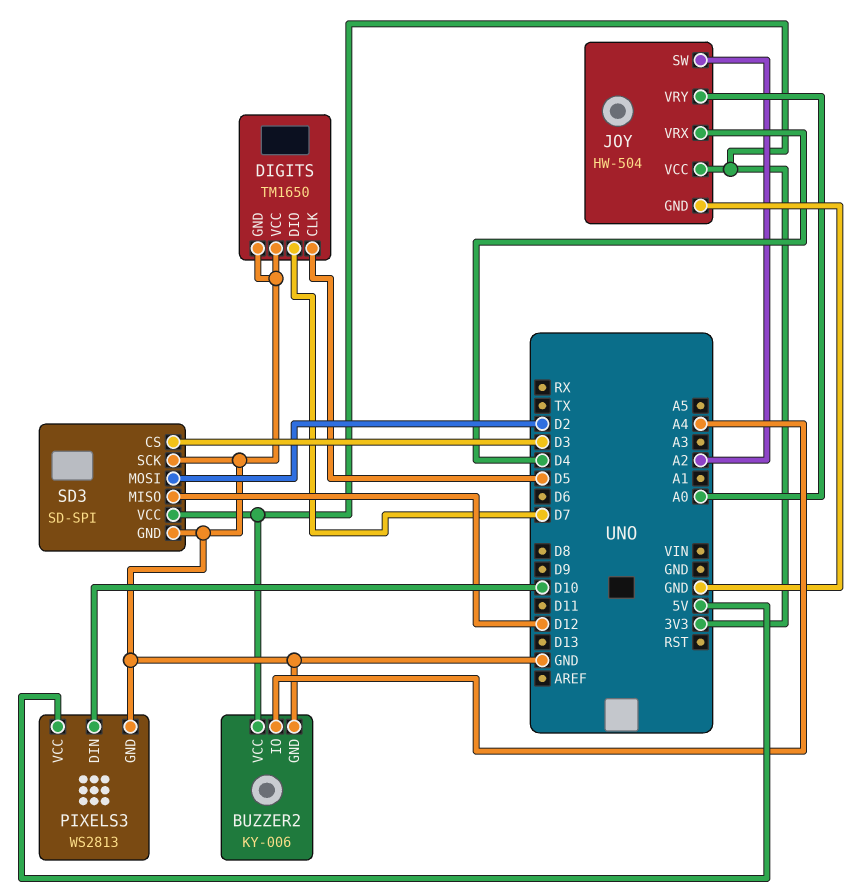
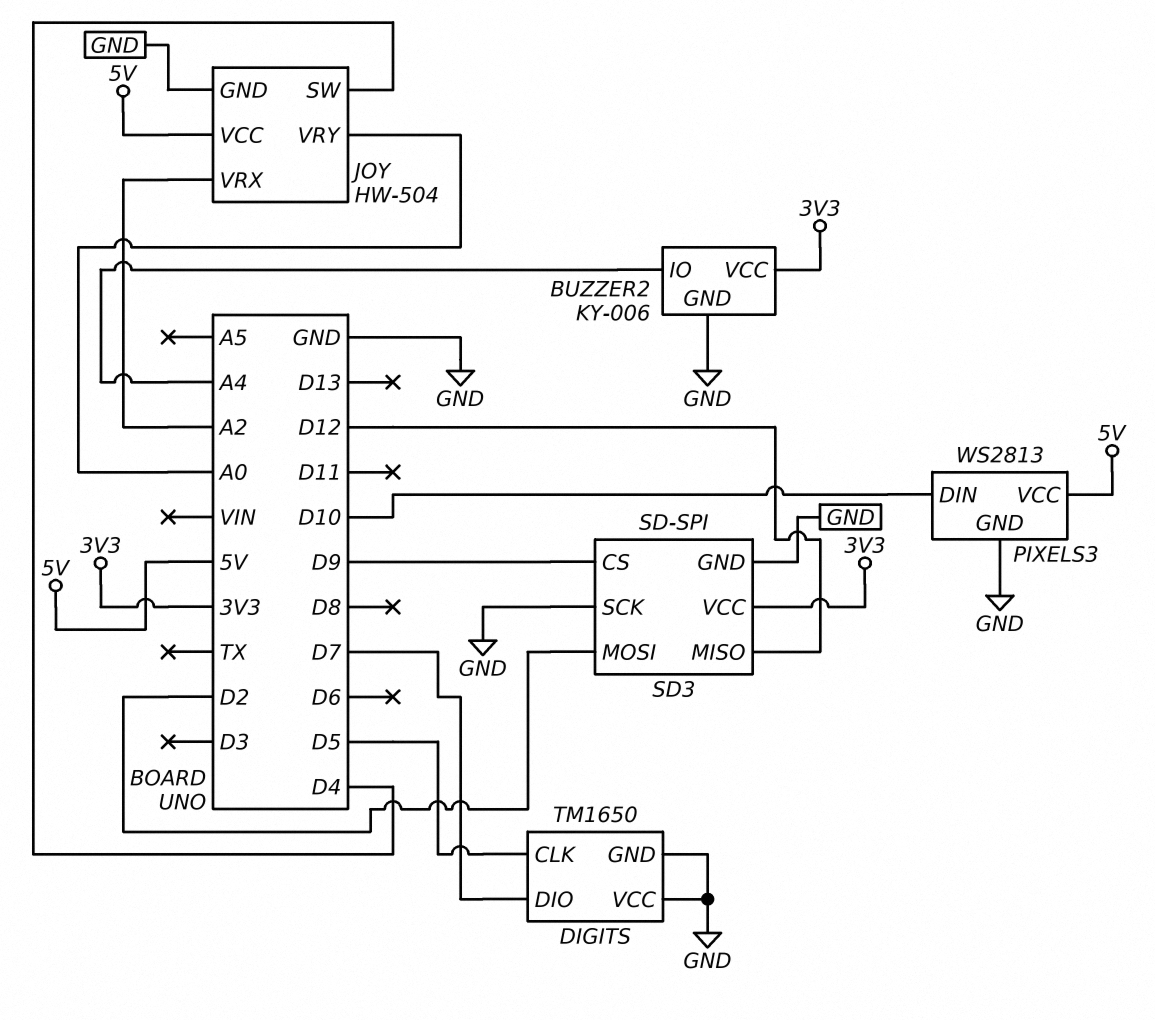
JOY pin SW: A2 -> D4
JOY pin VCC: 3V3 -> 5V
JOY pin VRX: D4 -> A2
SD3 pin CS: D3 -> D9

